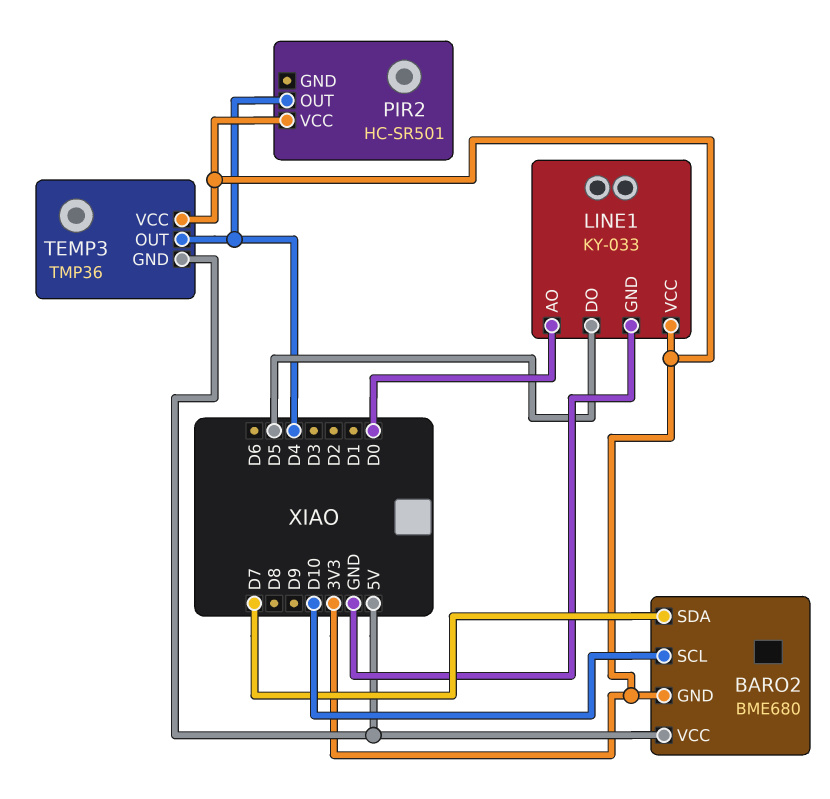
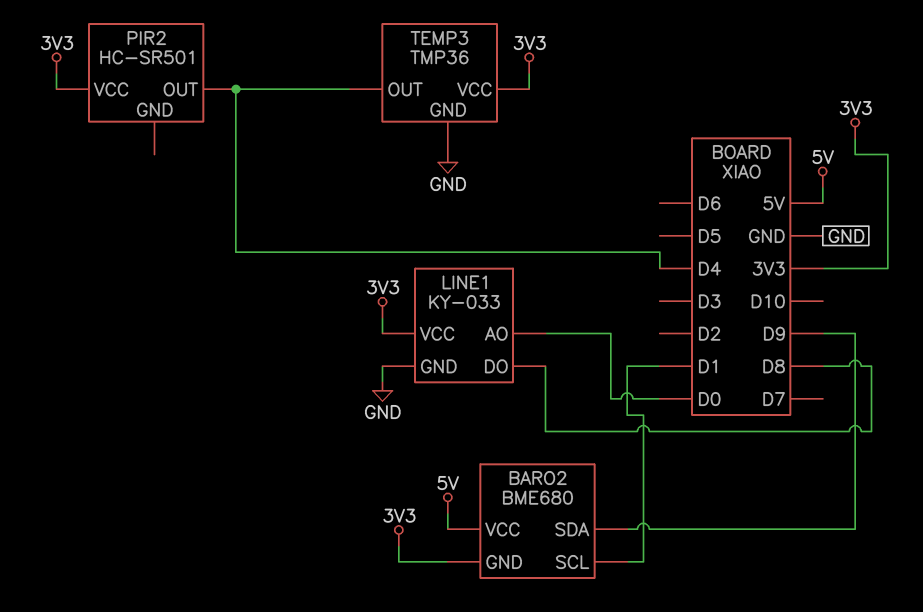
BARO2 pin SCL: D10 -> D1
BARO2 pin SDA: D7 -> D9
LINE1 pin DO: D5 -> D8
TEMP3 pin GND: 5V -> GND

